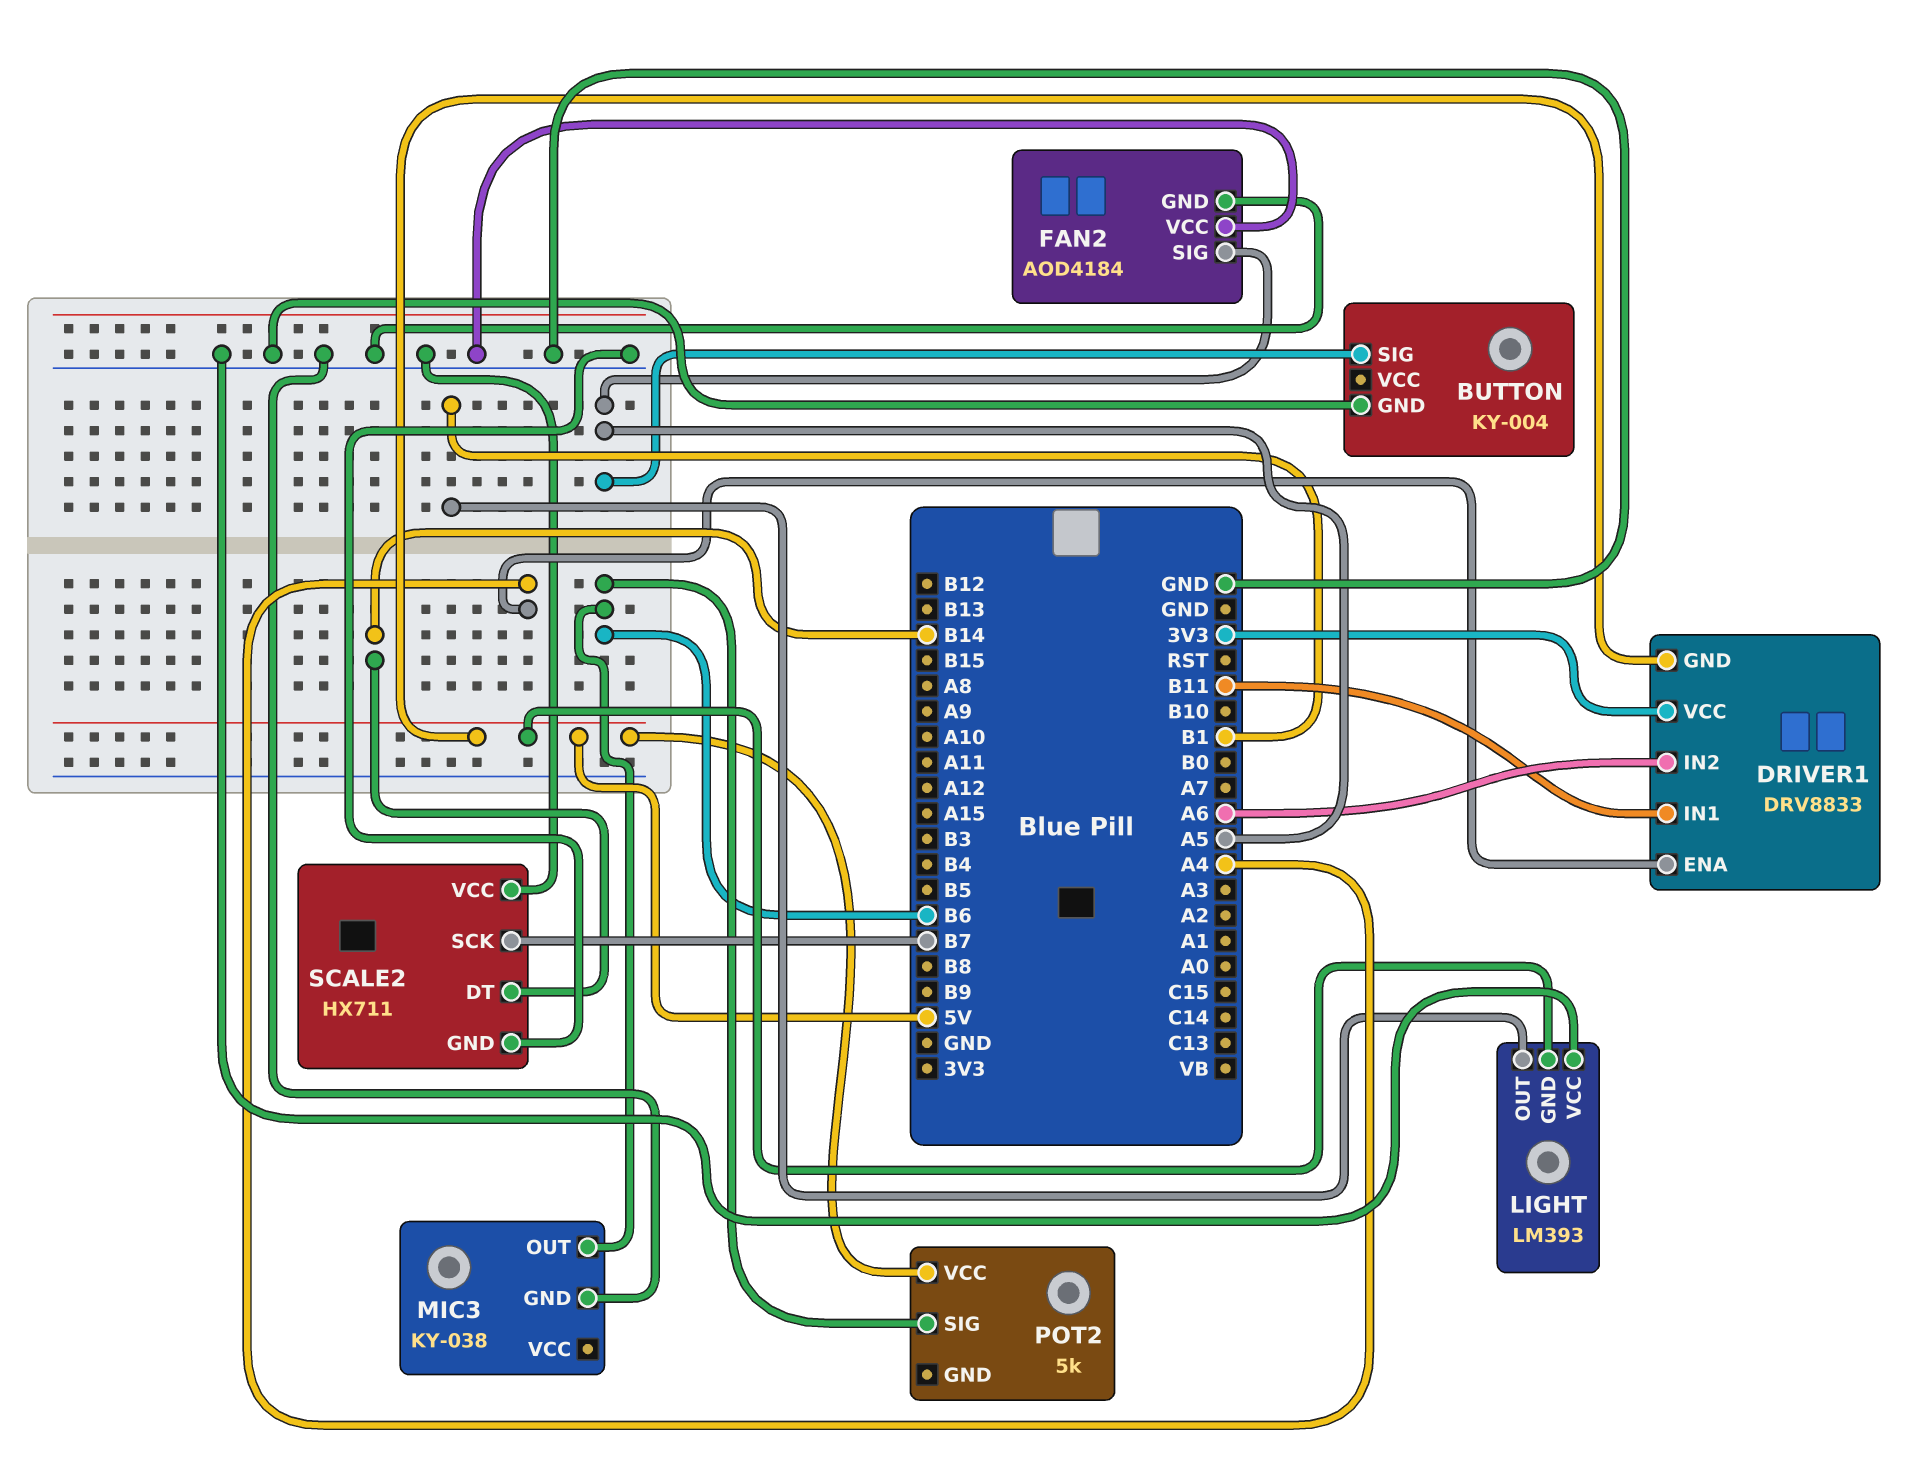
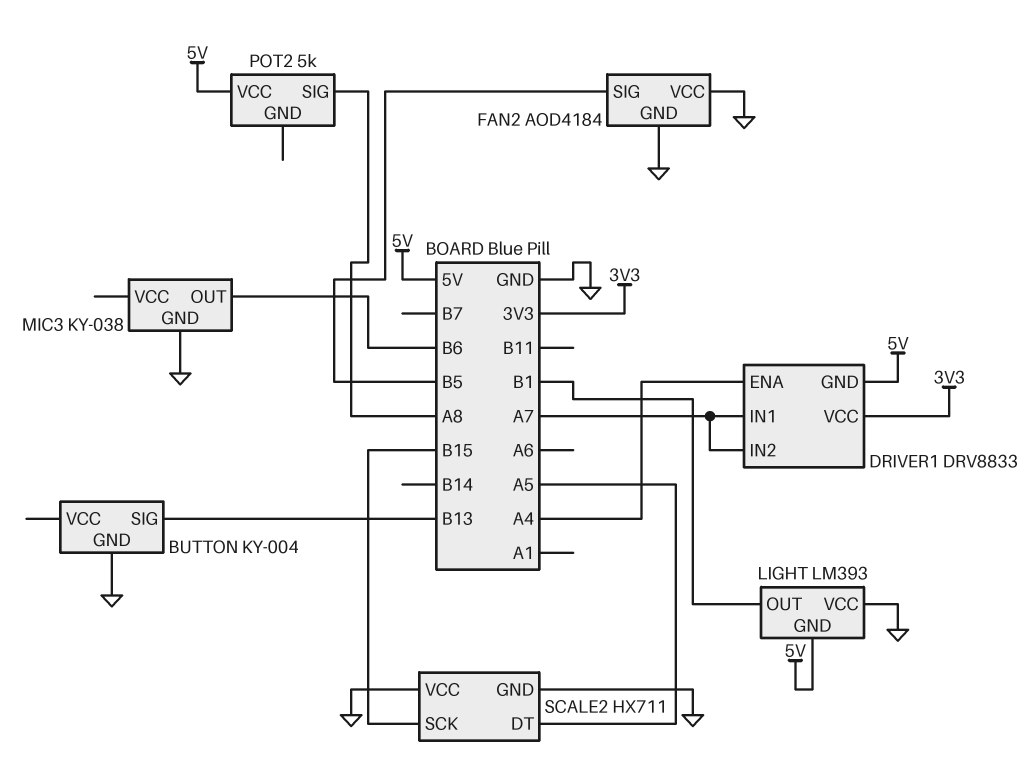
BUTTON pin SIG: A5 -> B13
DRIVER1 pin IN1: B11 -> A7
DRIVER1 pin IN2: A6 -> A7
FAN2 pin SIG: A5 -> B5
POT2 pin SIG: B6 -> A8
SCALE2 pin DT: B14 -> A5
SCALE2 pin SCK: B7 -> B15

